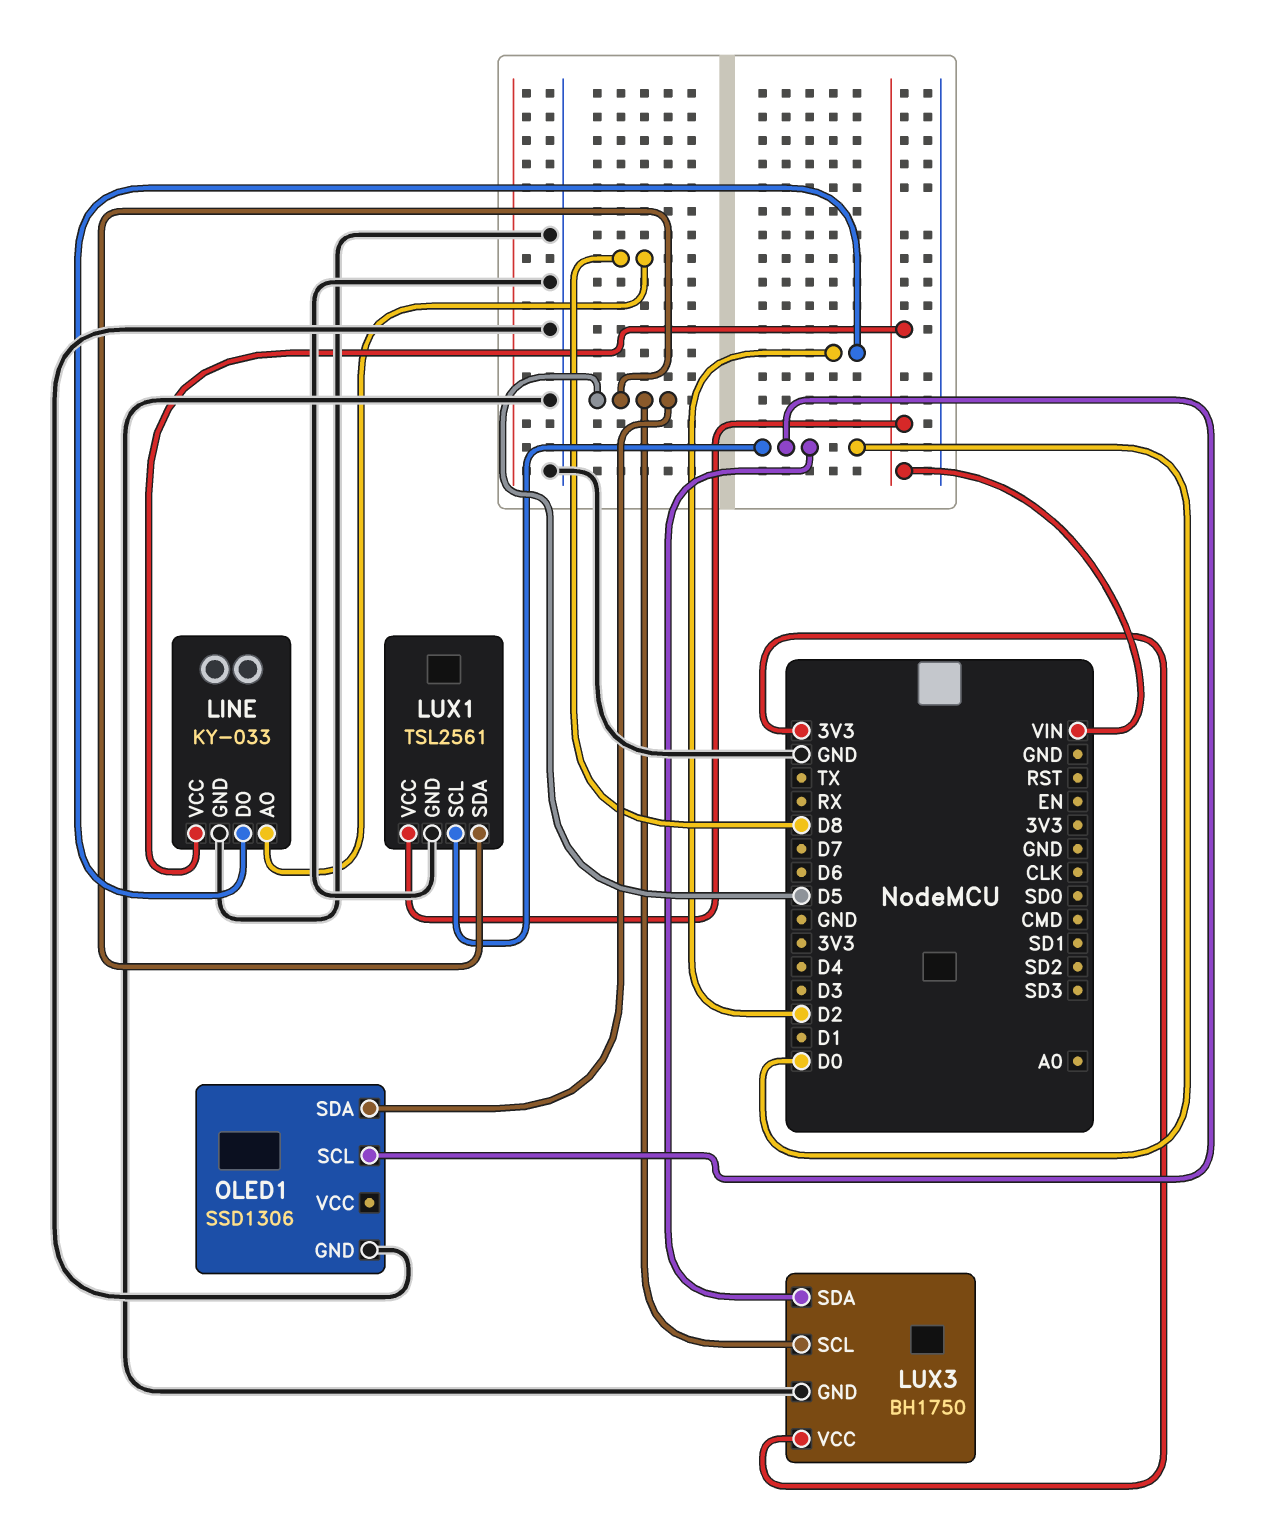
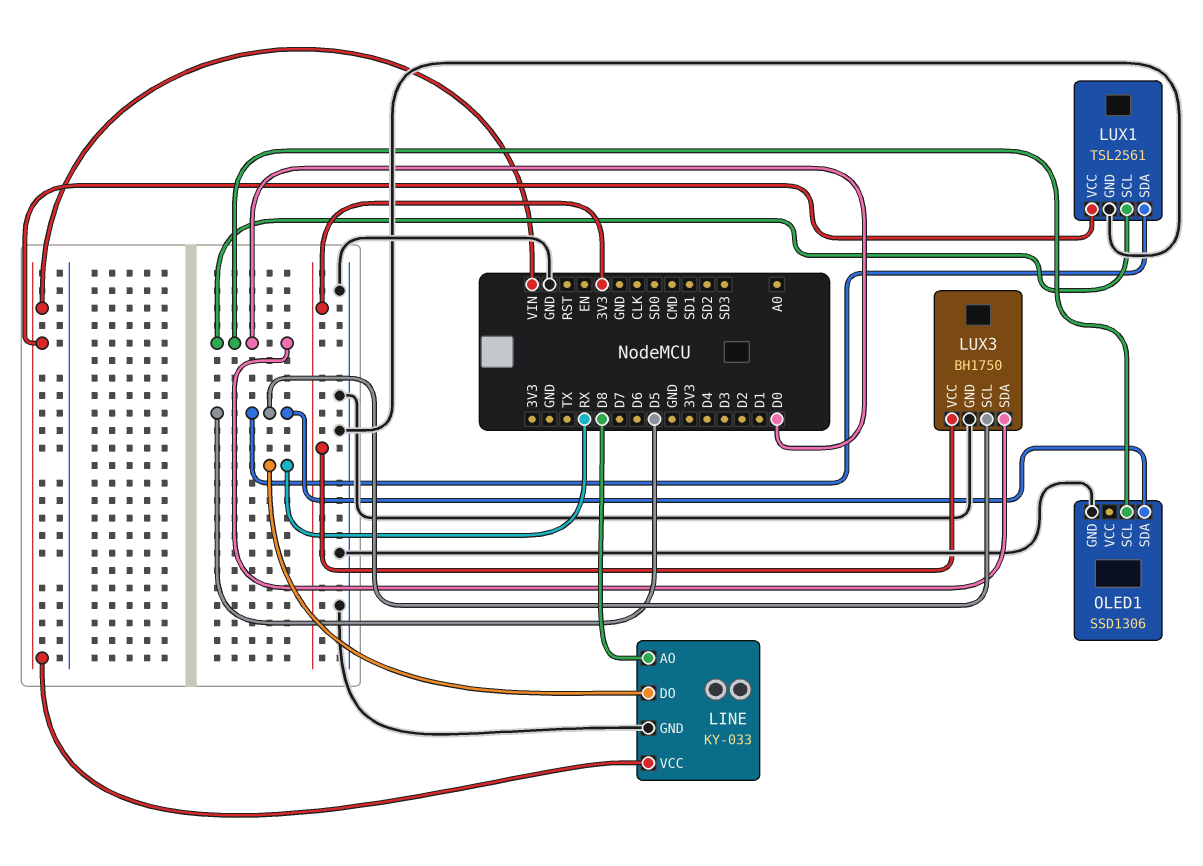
LINE pin DO: D2 -> RX

